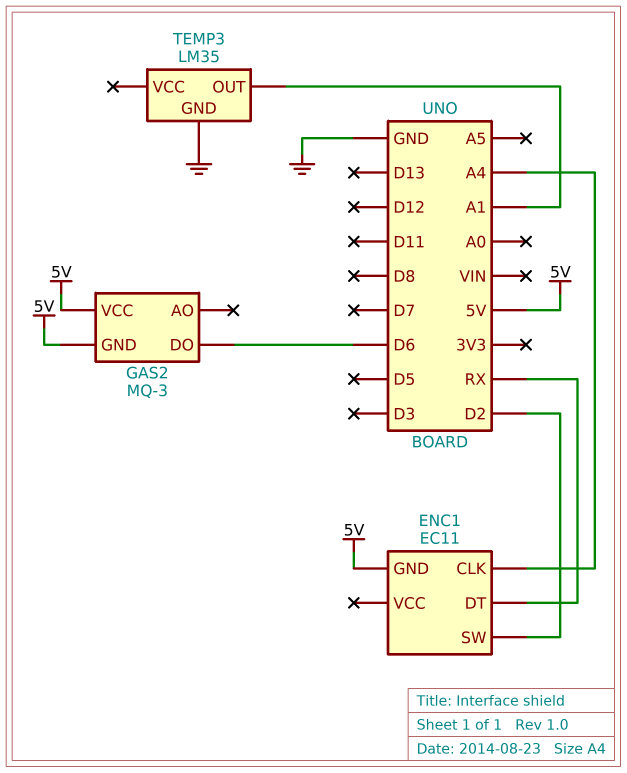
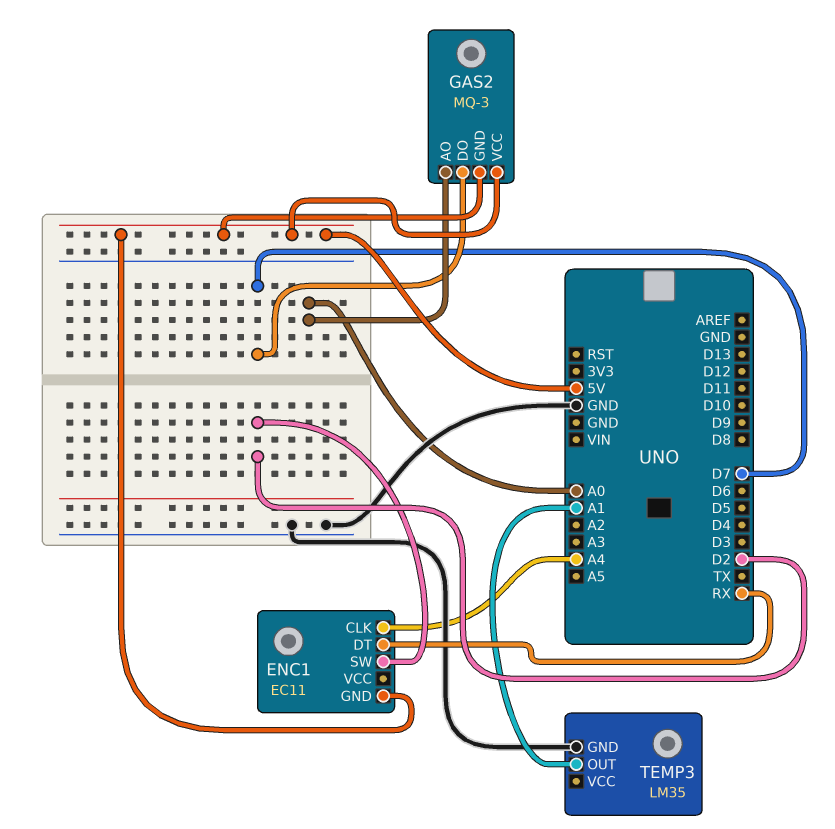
GAS2 pin AO: none -> A0
GAS2 pin DO: D6 -> D7

